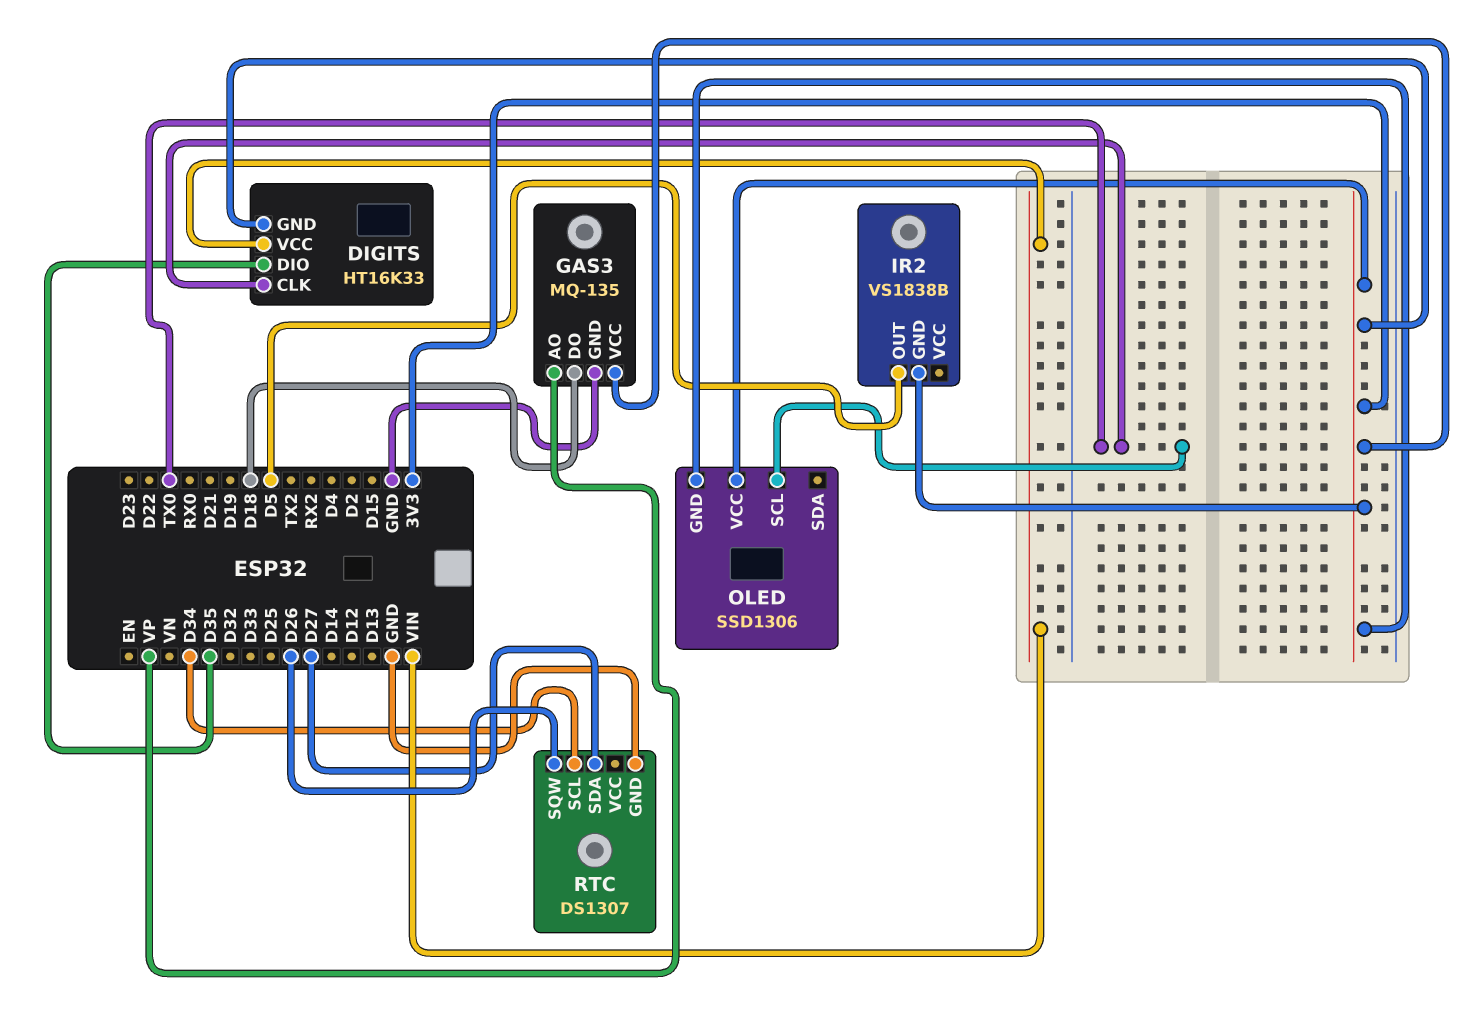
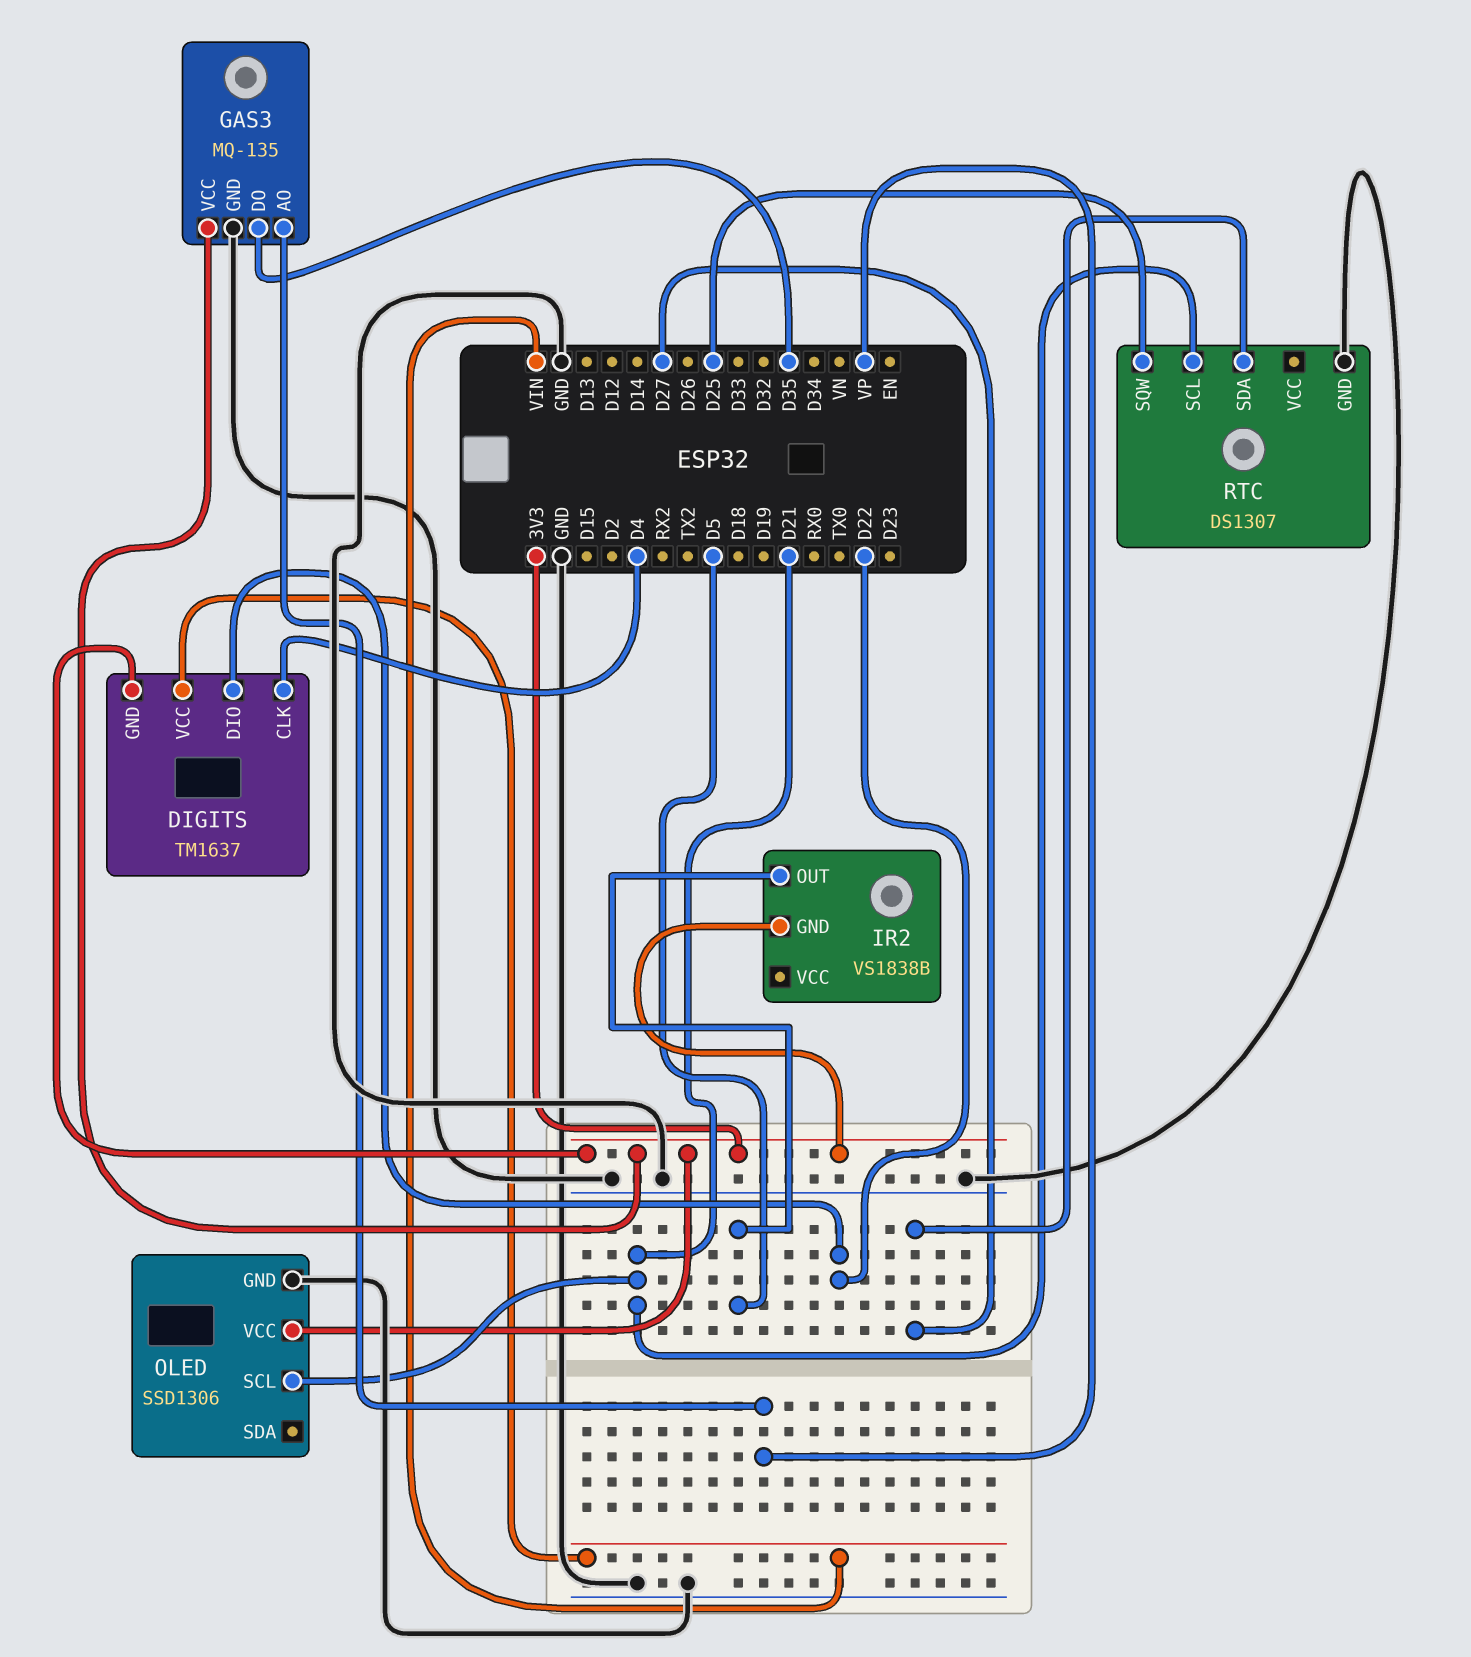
DIGITS: HT16K33 -> TM1637
DIGITS pin CLK: TX0 -> D4
DIGITS pin DIO: D35 -> D22
GAS3 pin DO: D18 -> D35
OLED pin GND: 3V3 -> GND
OLED pin SCL: TX0 -> D21
RTC pin SCL: D34 -> D21
RTC pin SQW: D26 -> D25

